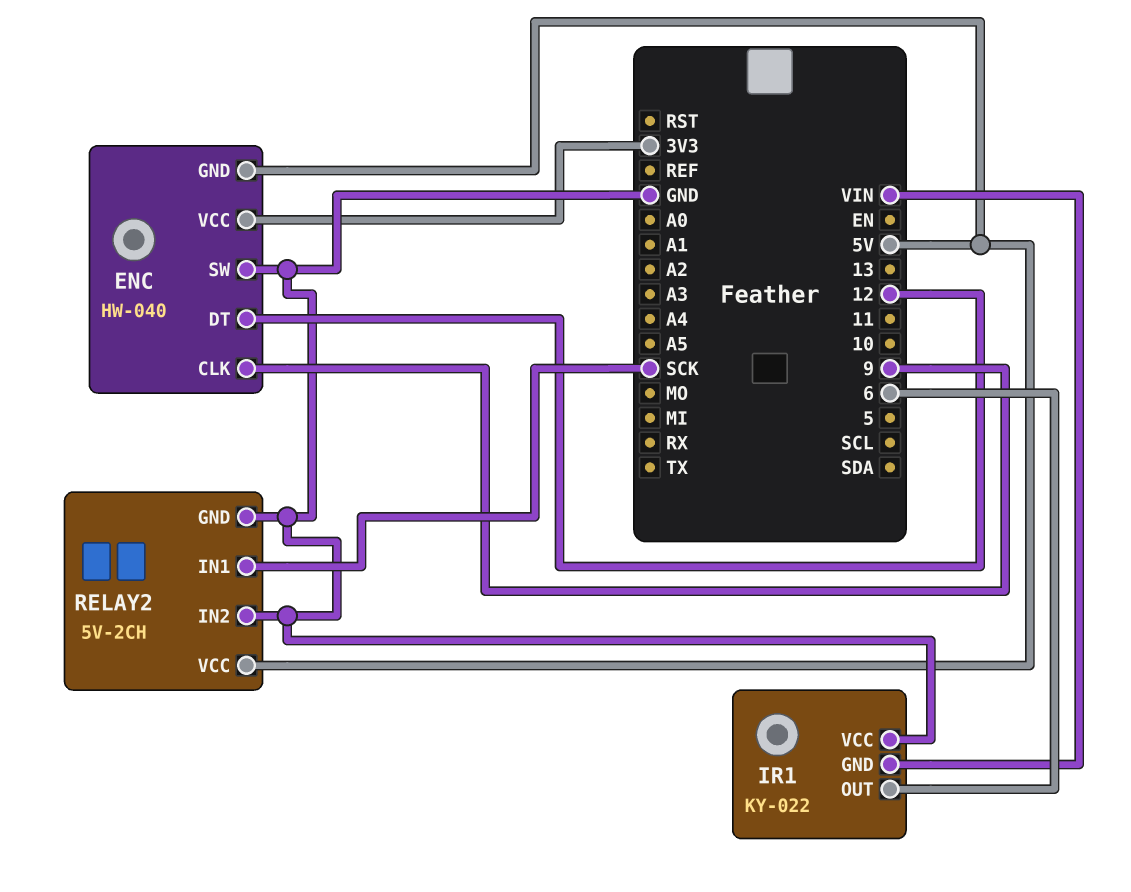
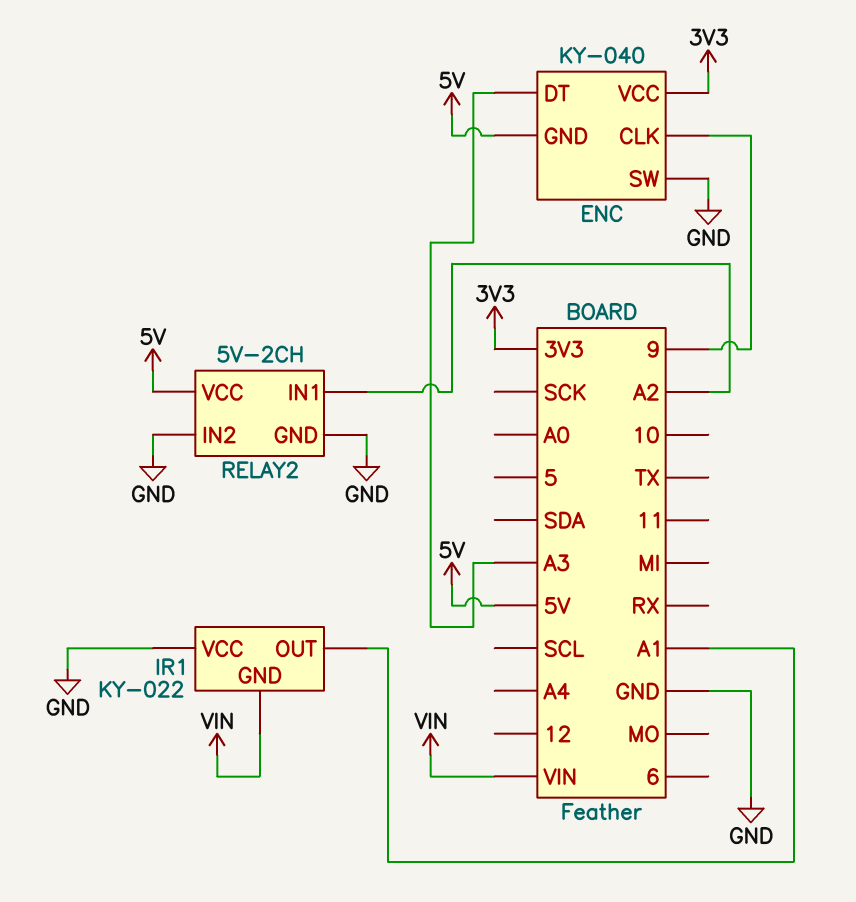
ENC: HW-040 -> KY-040
ENC pin DT: 12 -> A3
IR1 pin OUT: 6 -> A1
RELAY2 pin IN1: SCK -> A2

